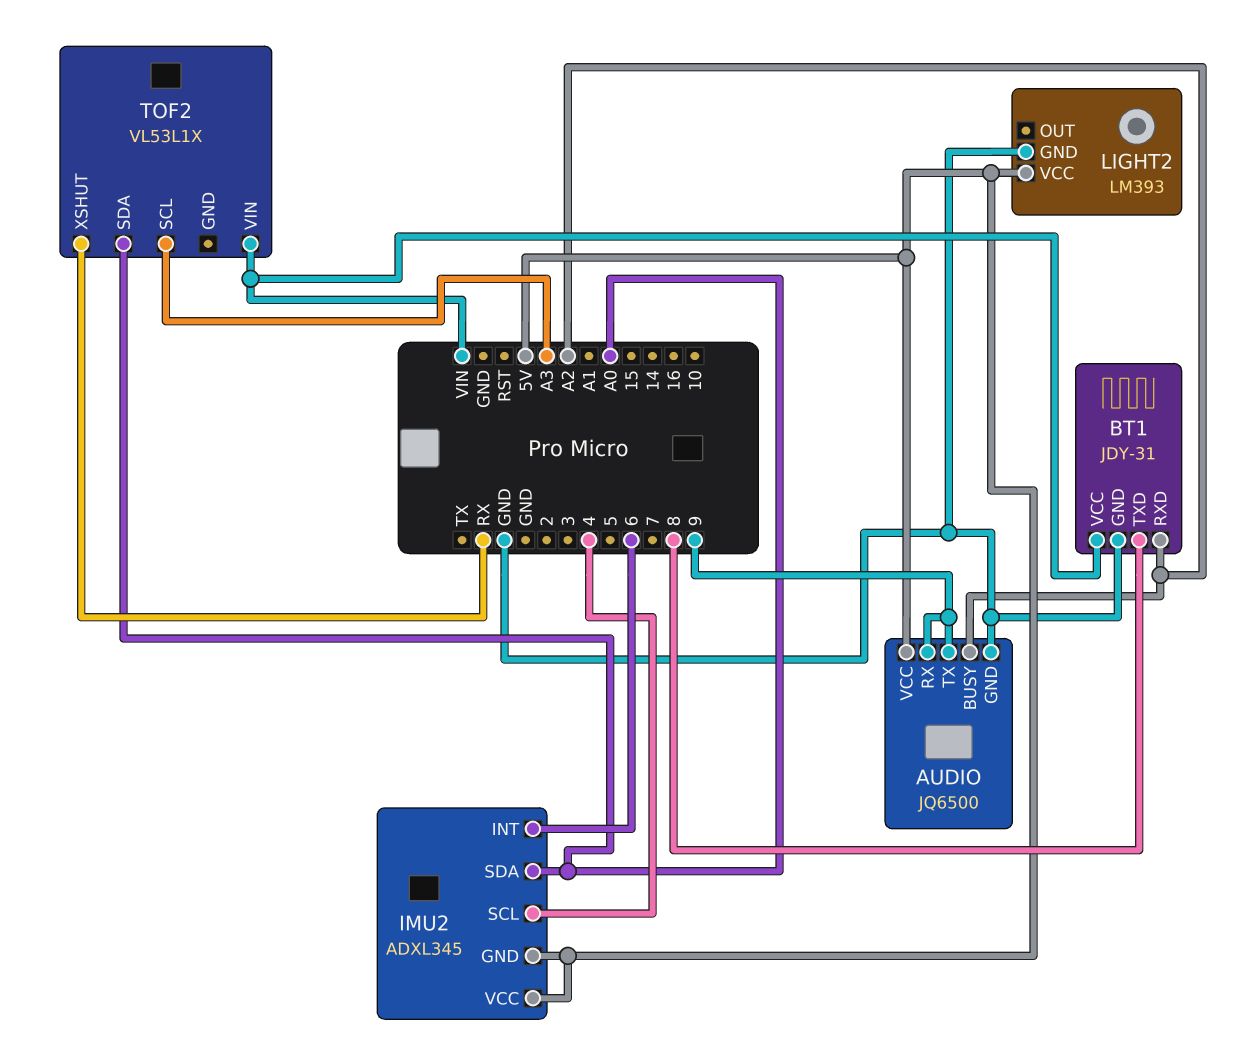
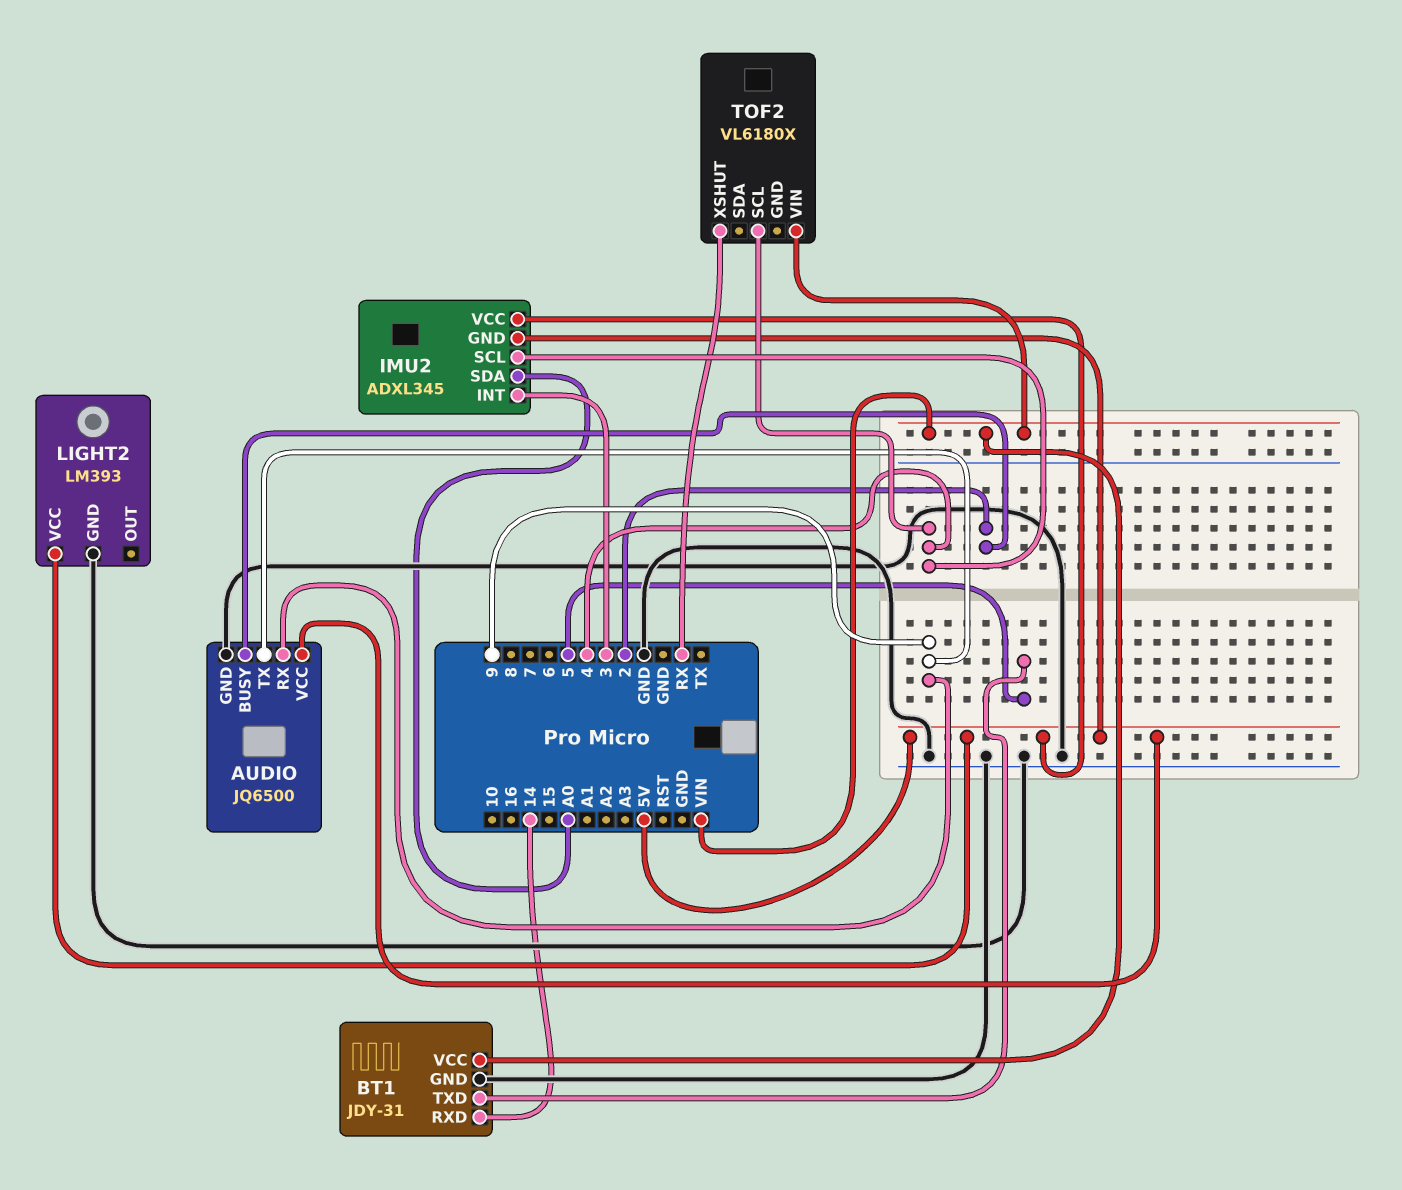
AUDIO pin BUSY: A2 -> 2
BT1 pin RXD: A2 -> 14
BT1 pin TXD: 8 -> 5
IMU2 pin INT: 6 -> 3
TOF2: VL53L1X -> VL6180X
TOF2 pin SCL: A3 -> 4
TOF2 pin SDA: A0 -> none

